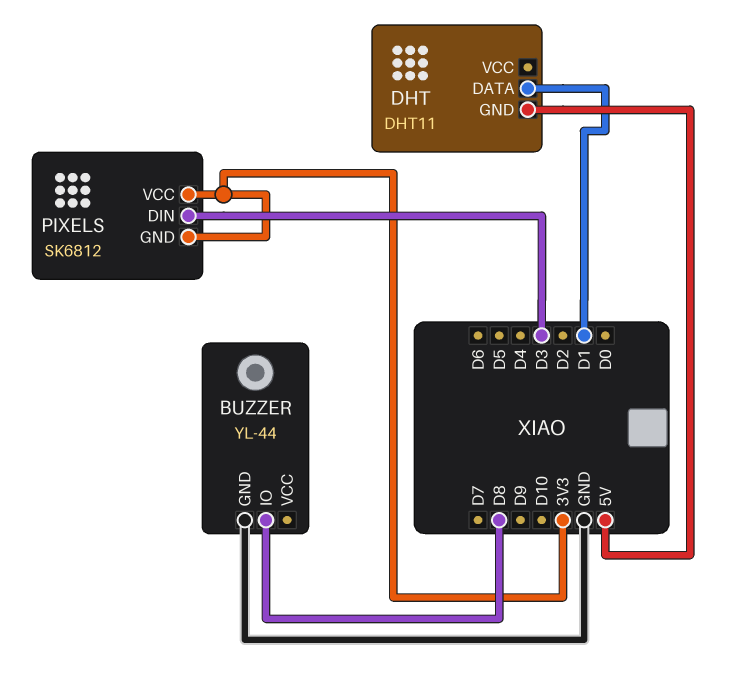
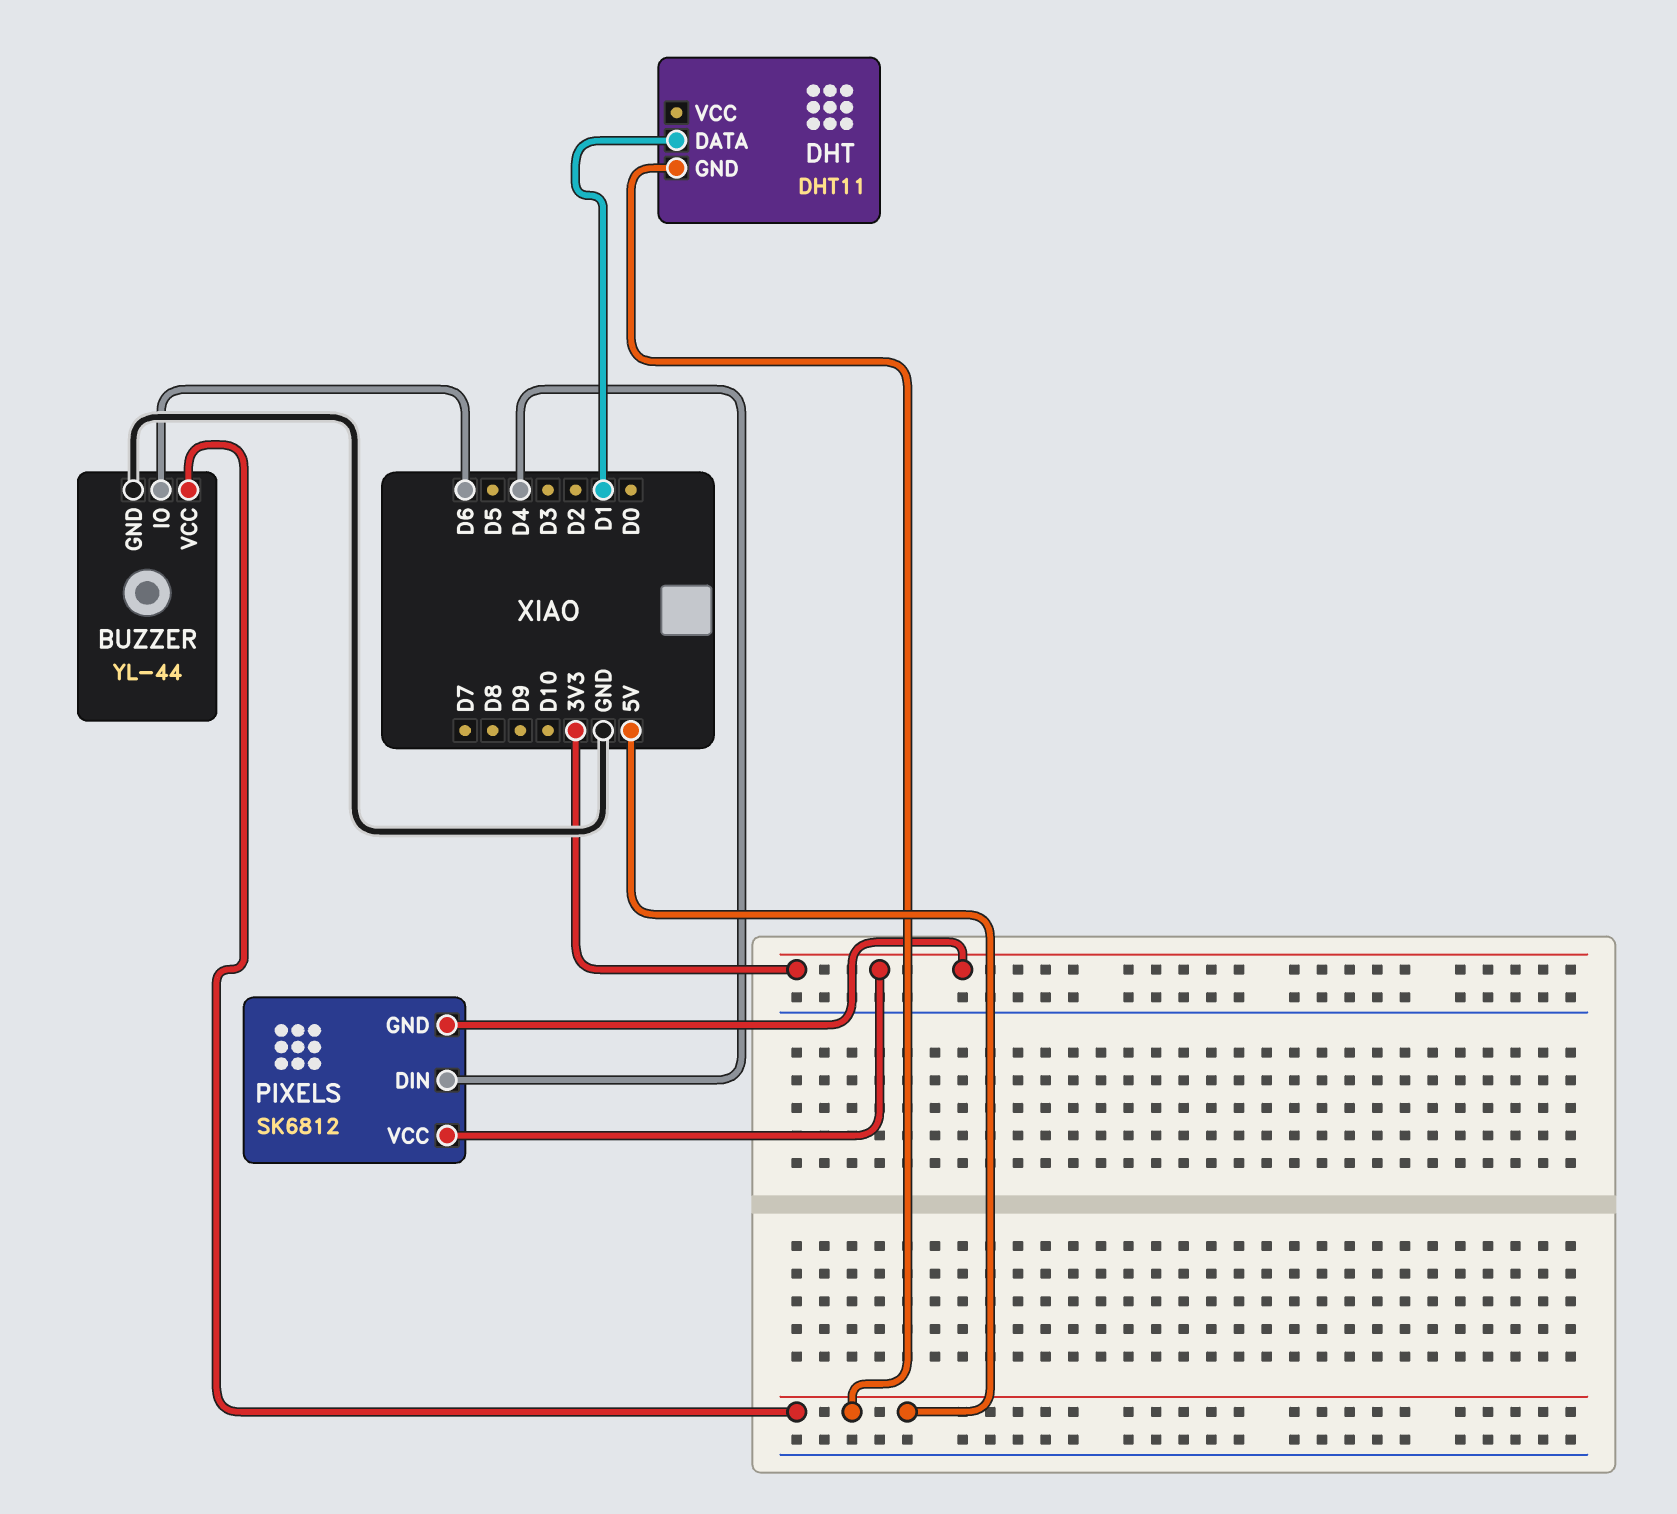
BUZZER pin IO: D8 -> D6
BUZZER pin VCC: none -> 5V
PIXELS pin DIN: D3 -> D4

